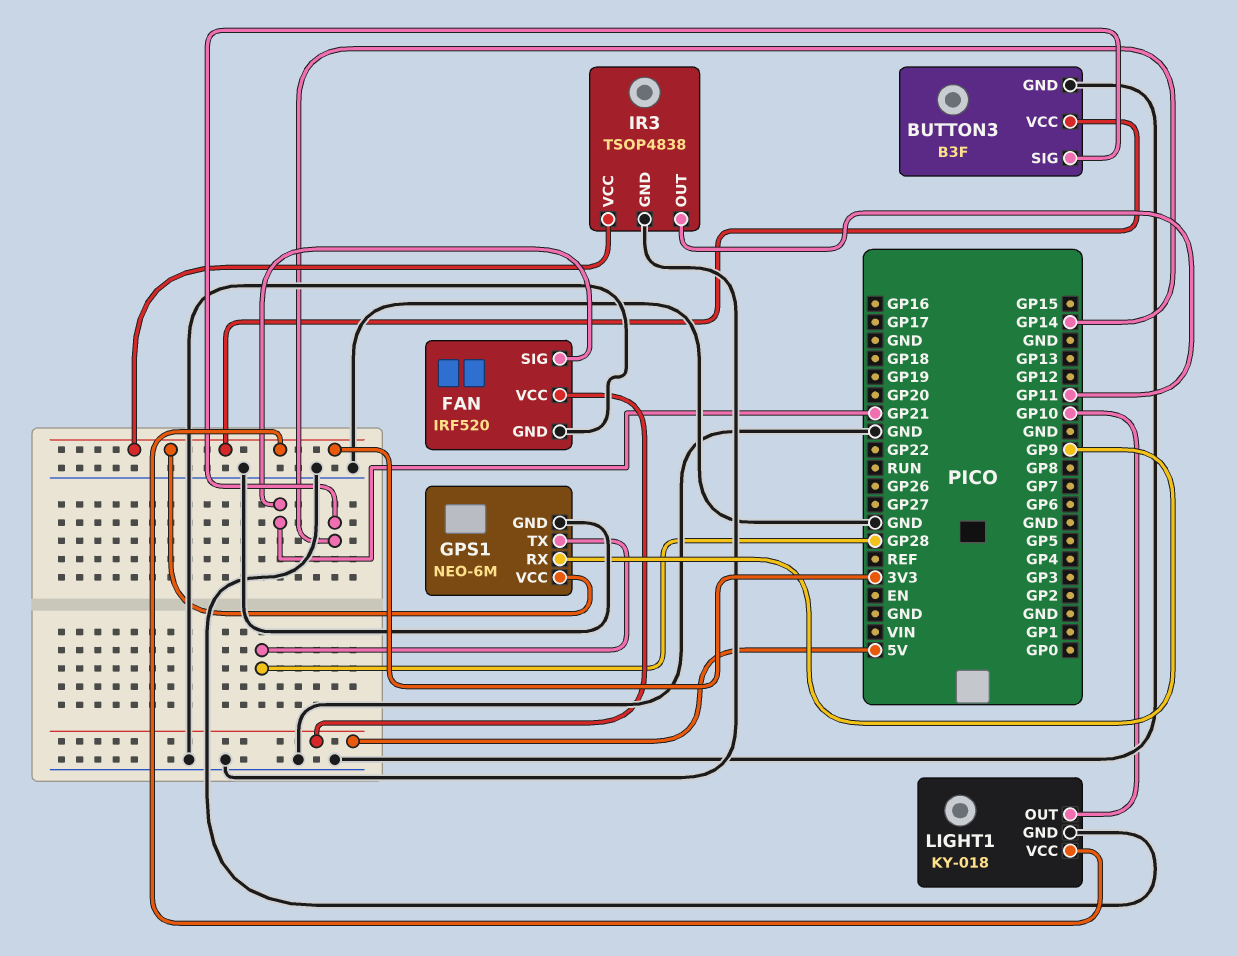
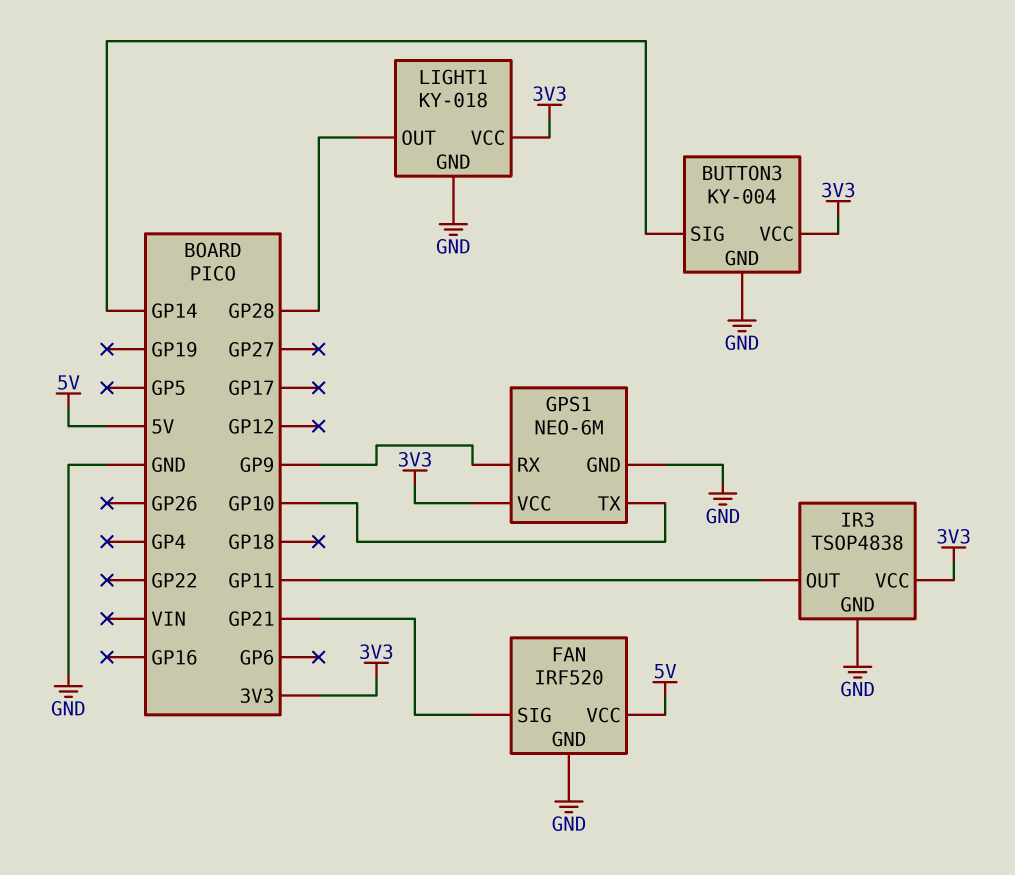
BUTTON3: B3F -> KY-004
GPS1 pin TX: GP28 -> GP10
LIGHT1 pin OUT: GP10 -> GP28

